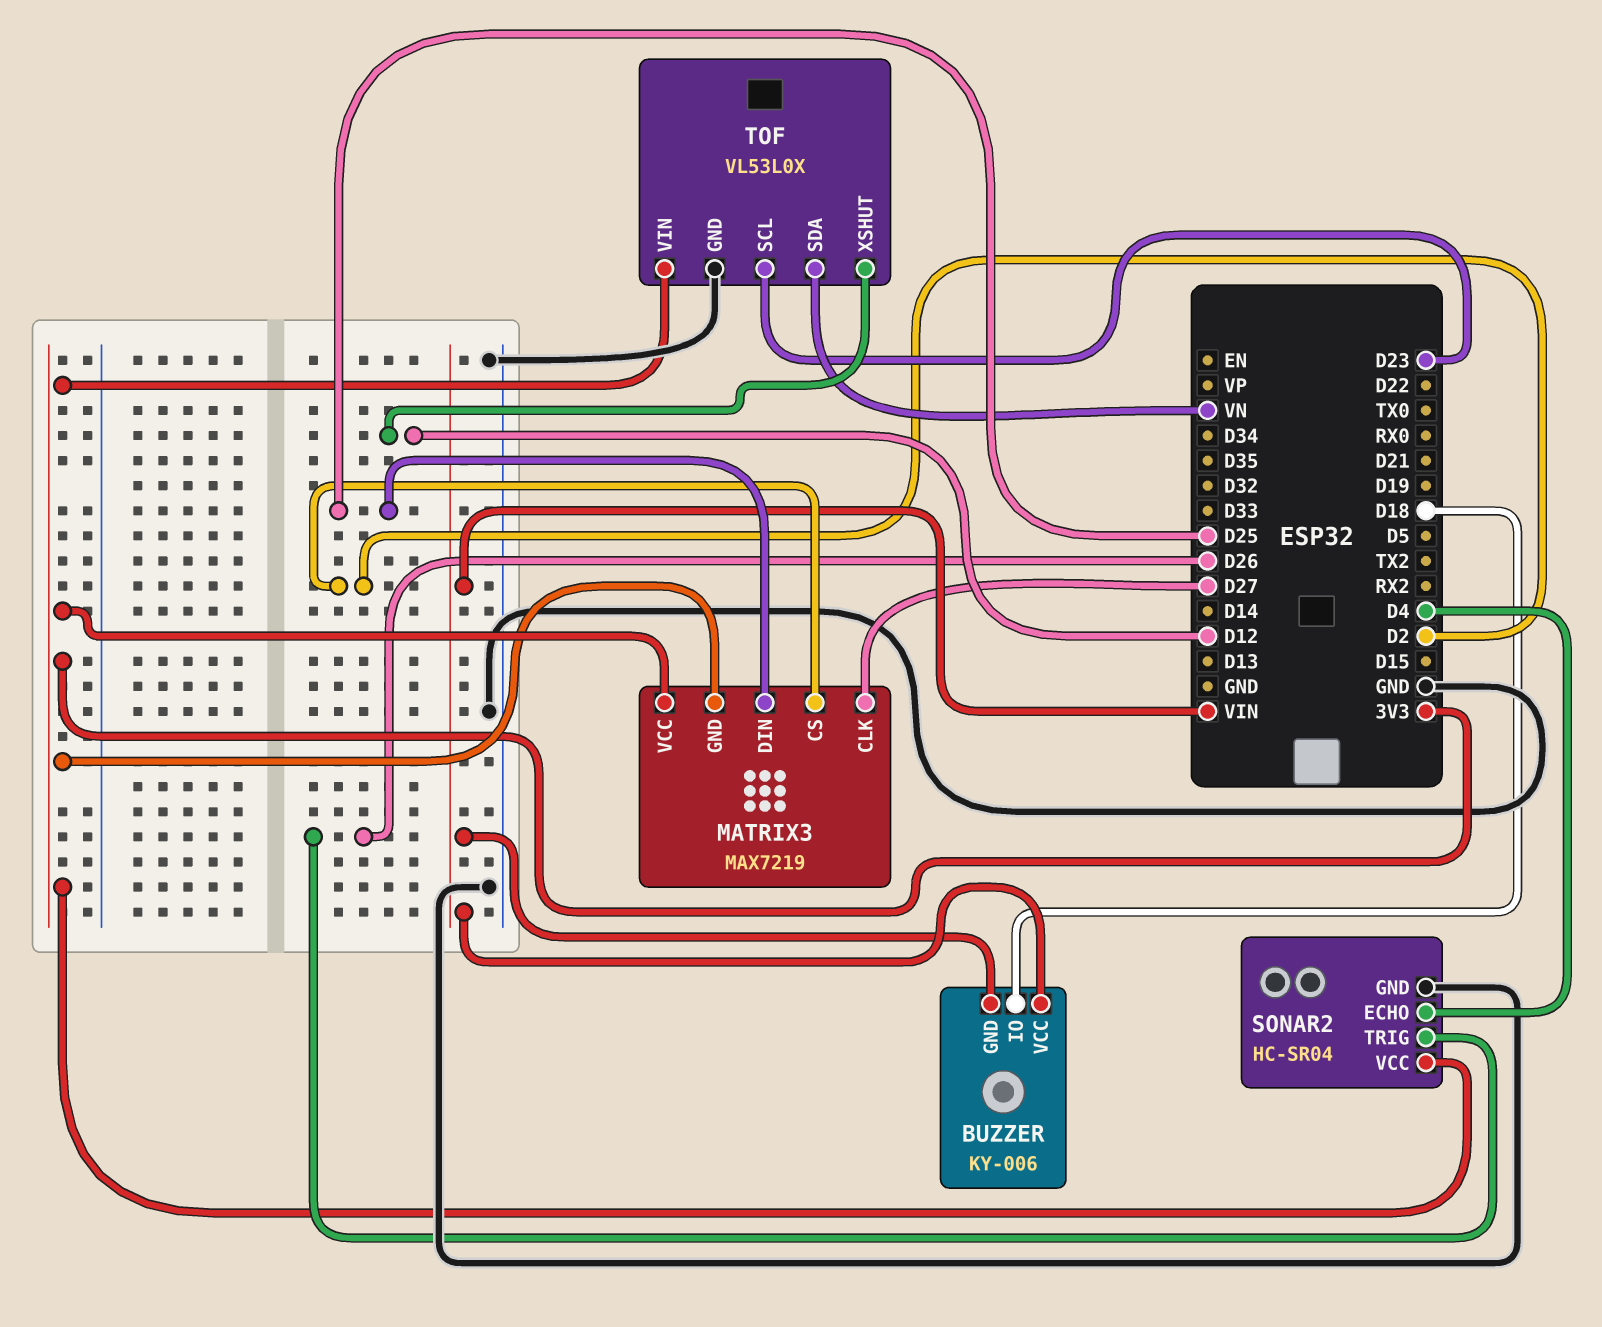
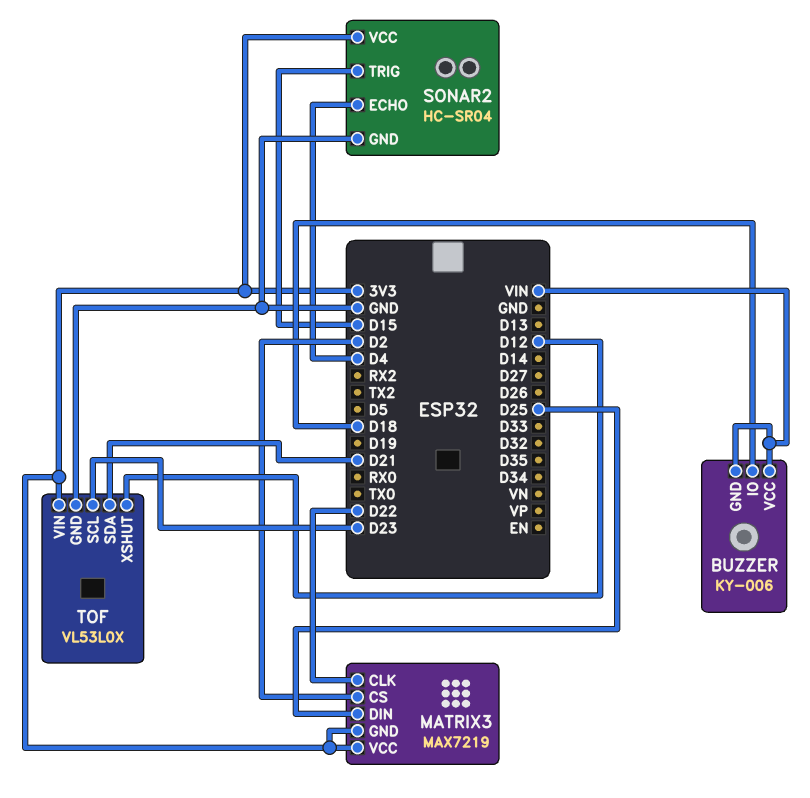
MATRIX3 pin CLK: D27 -> D22
SONAR2 pin TRIG: D26 -> D15
TOF pin SDA: VN -> D21

